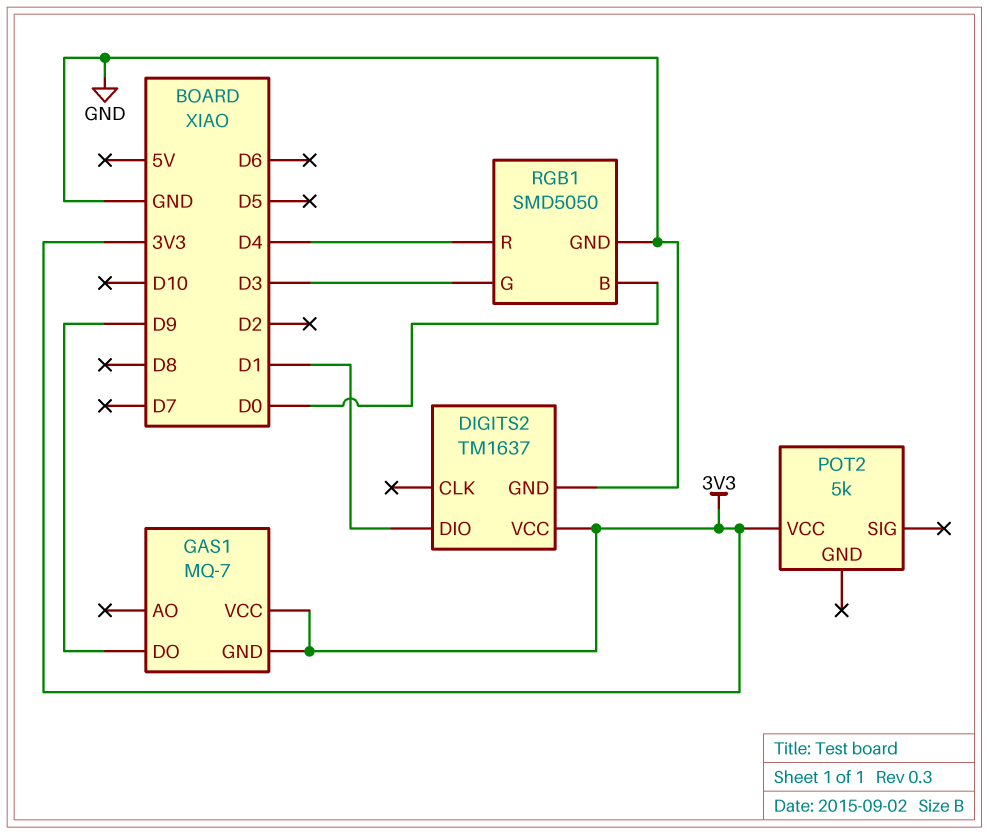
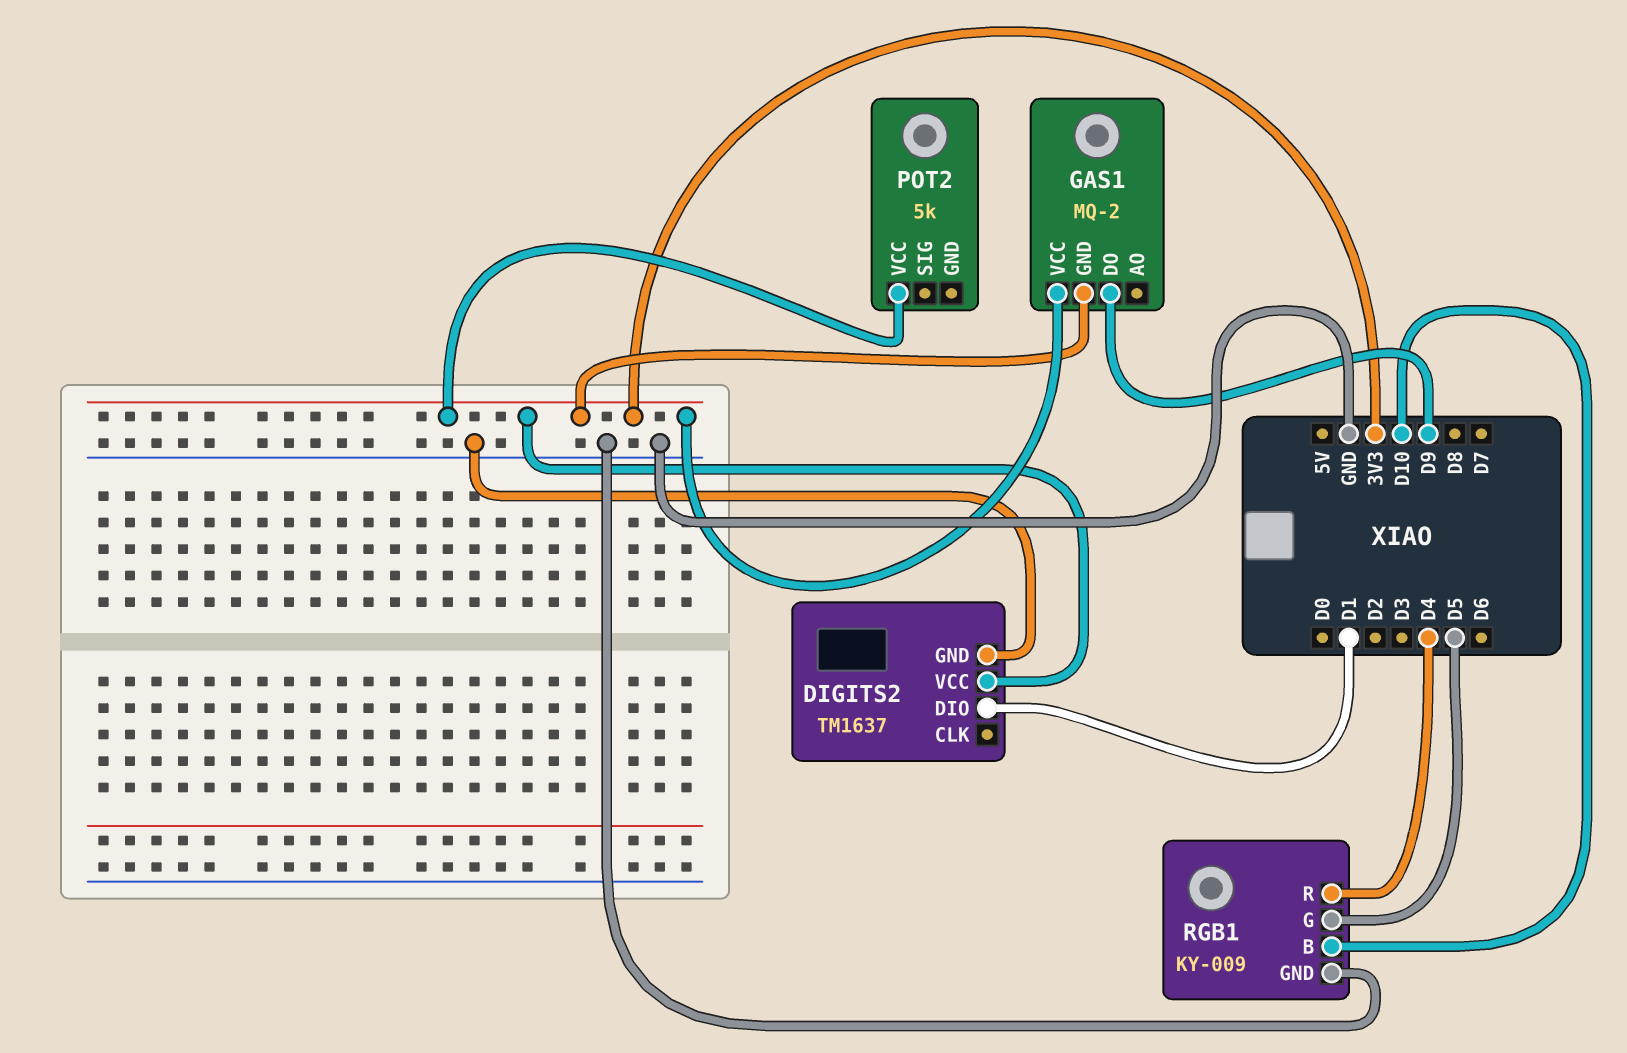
GAS1: MQ-7 -> MQ-2
RGB1: SMD5050 -> KY-009
RGB1 pin B: D0 -> D10
RGB1 pin G: D3 -> D5

